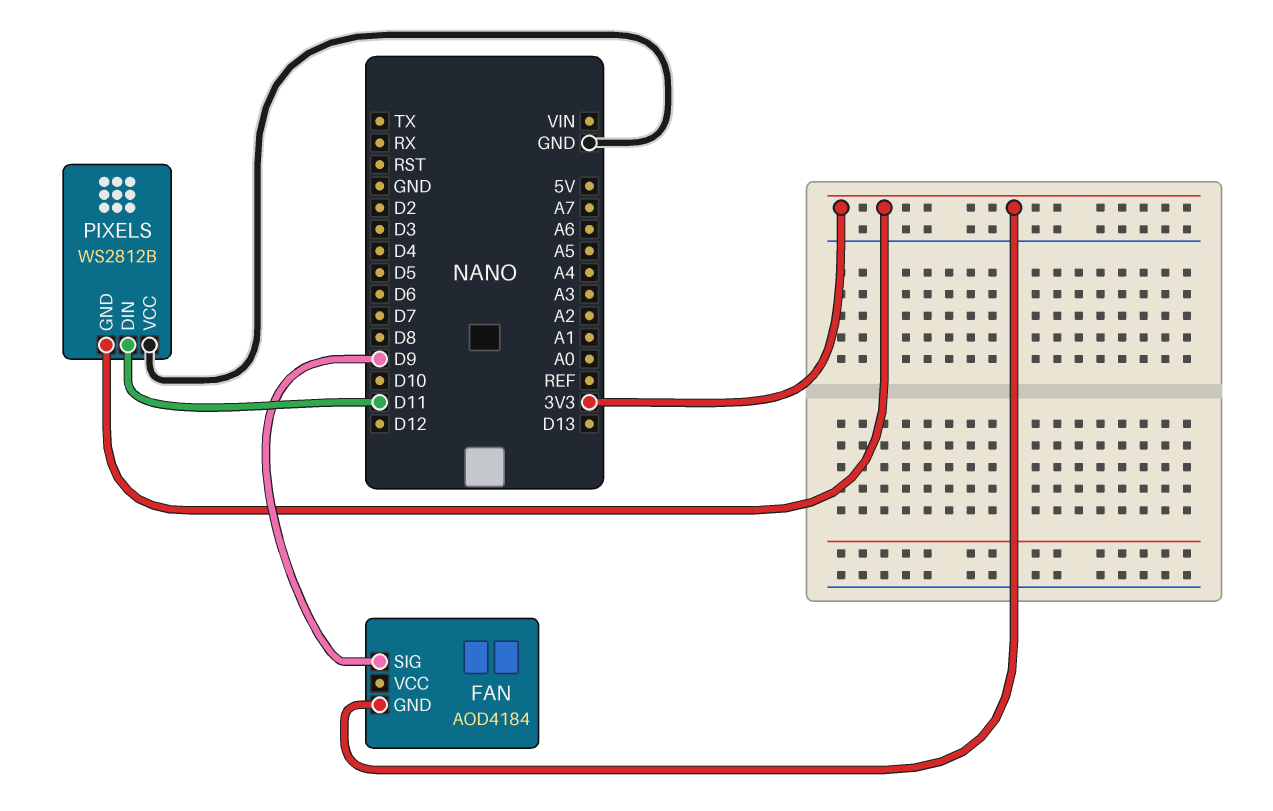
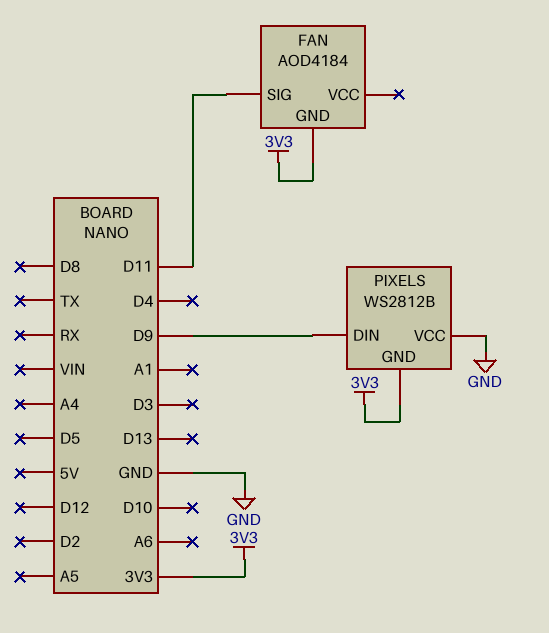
FAN pin SIG: D9 -> D11
PIXELS pin DIN: D11 -> D9

